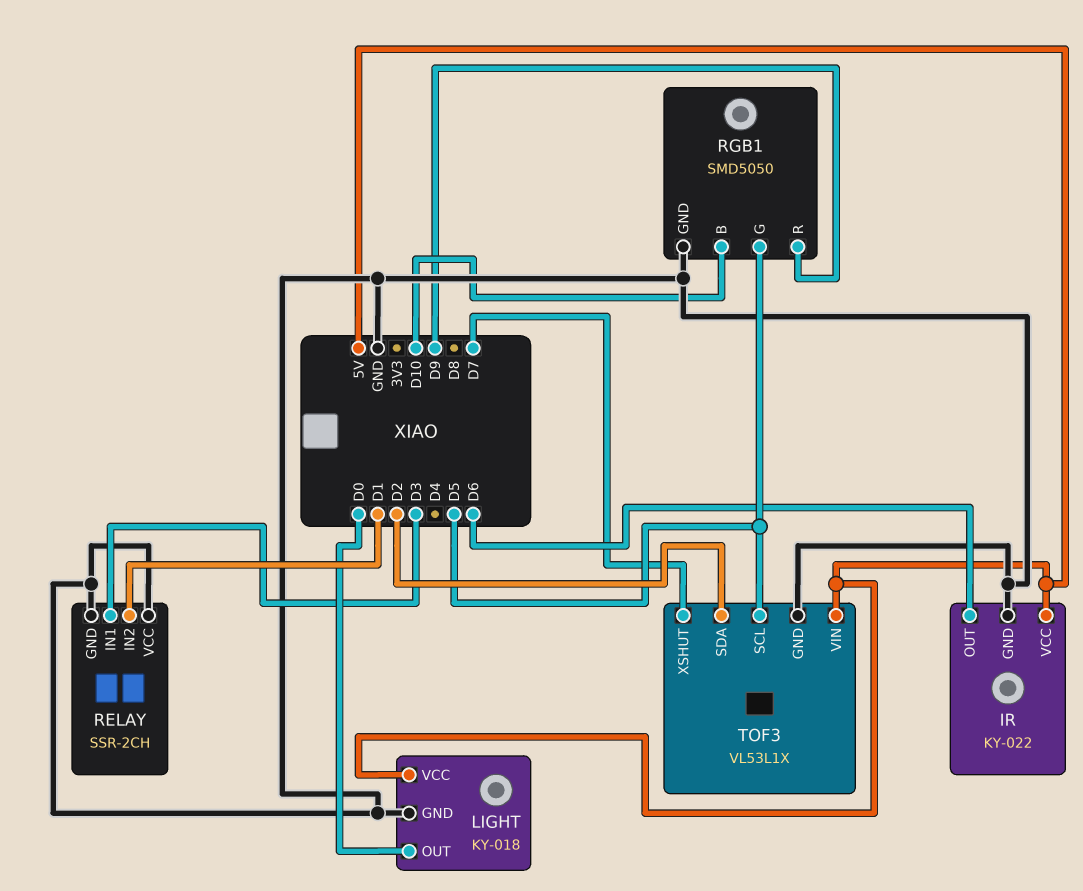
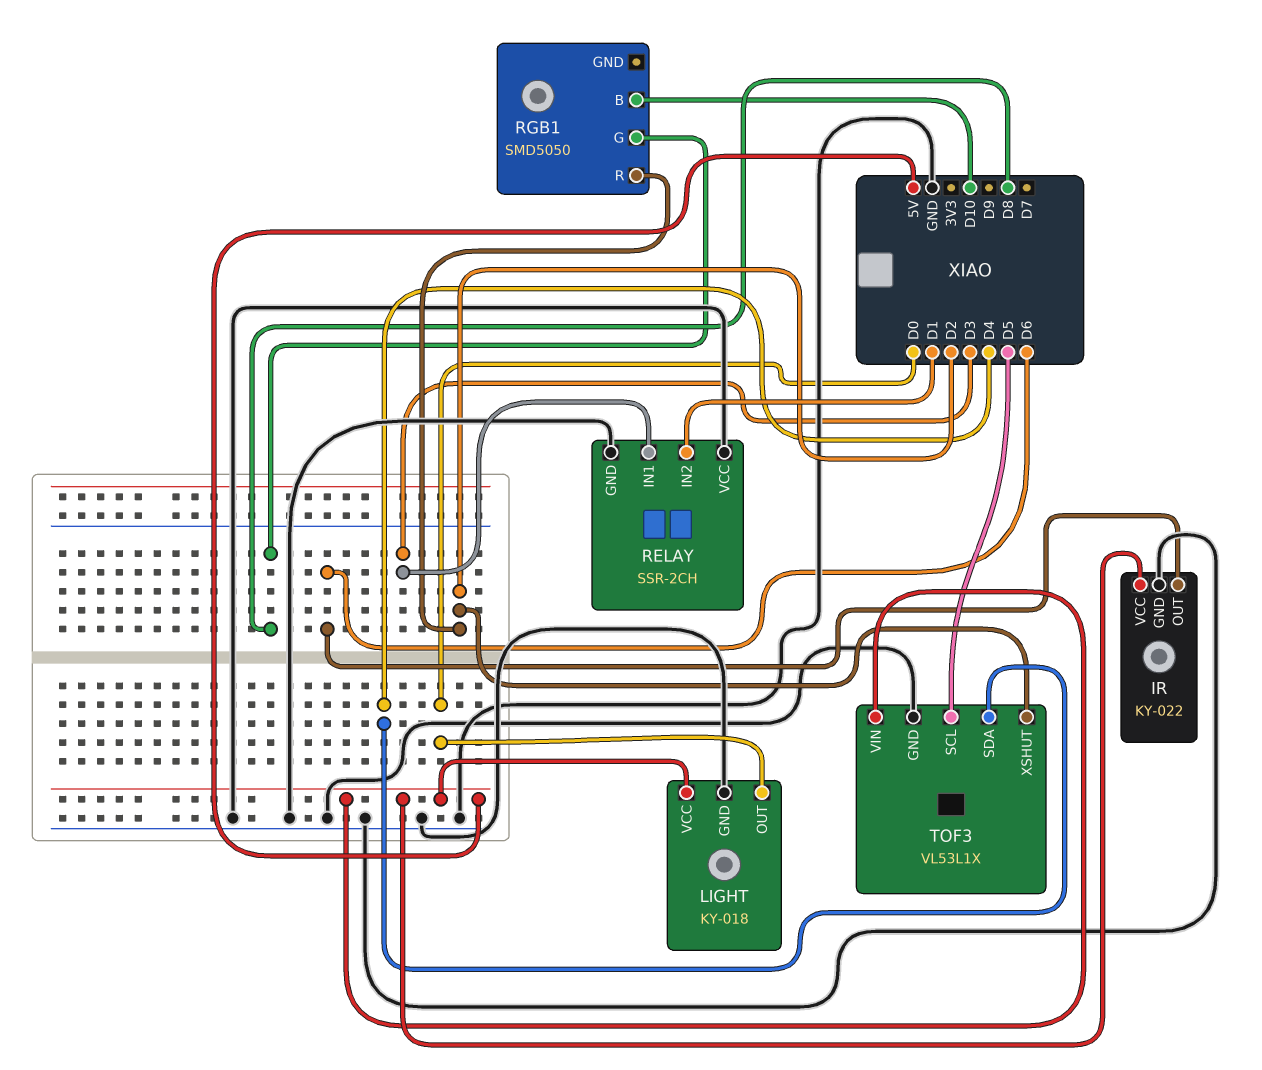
RGB1 pin G: D5 -> D8
RGB1 pin GND: GND -> none
RGB1 pin R: D9 -> D2
TOF3 pin SDA: D2 -> D4
TOF3 pin XSHUT: D7 -> D2

